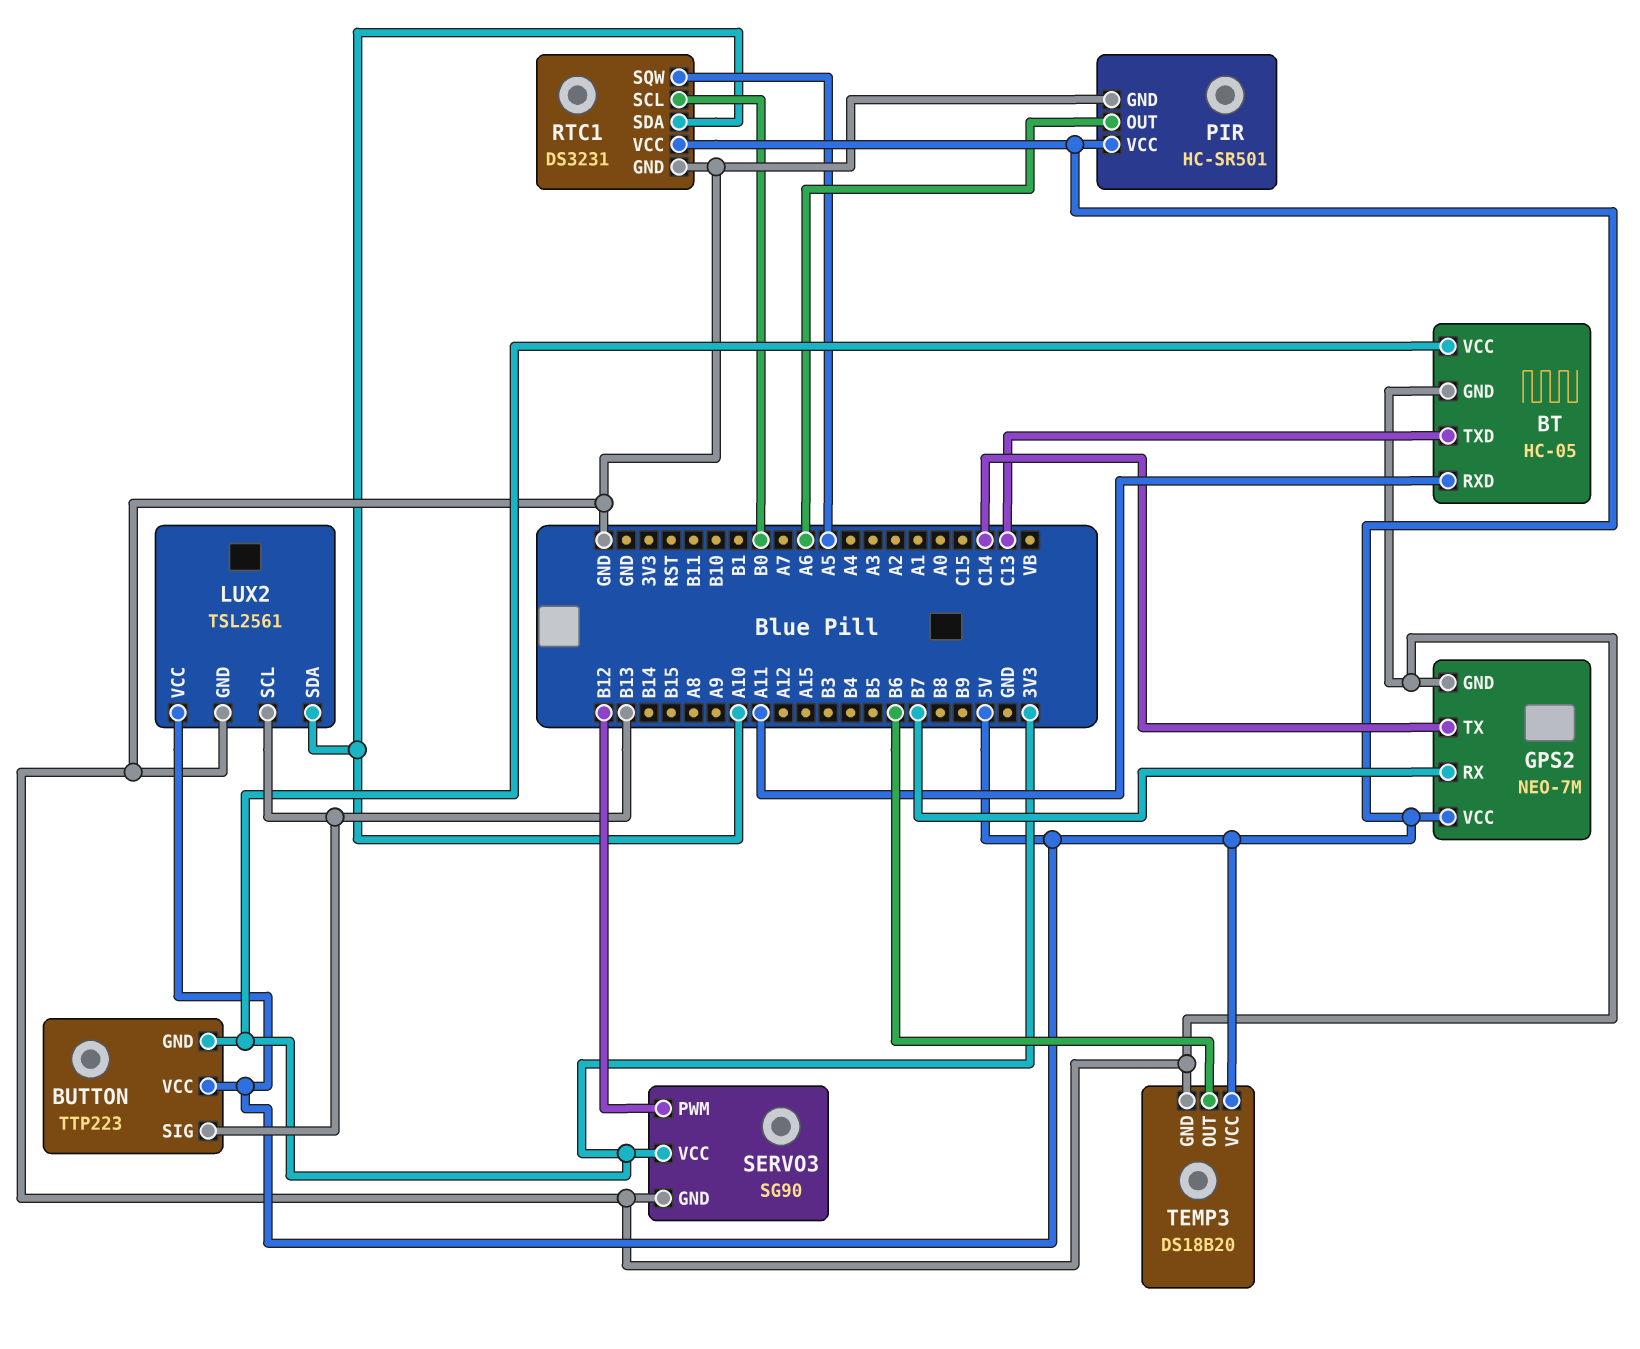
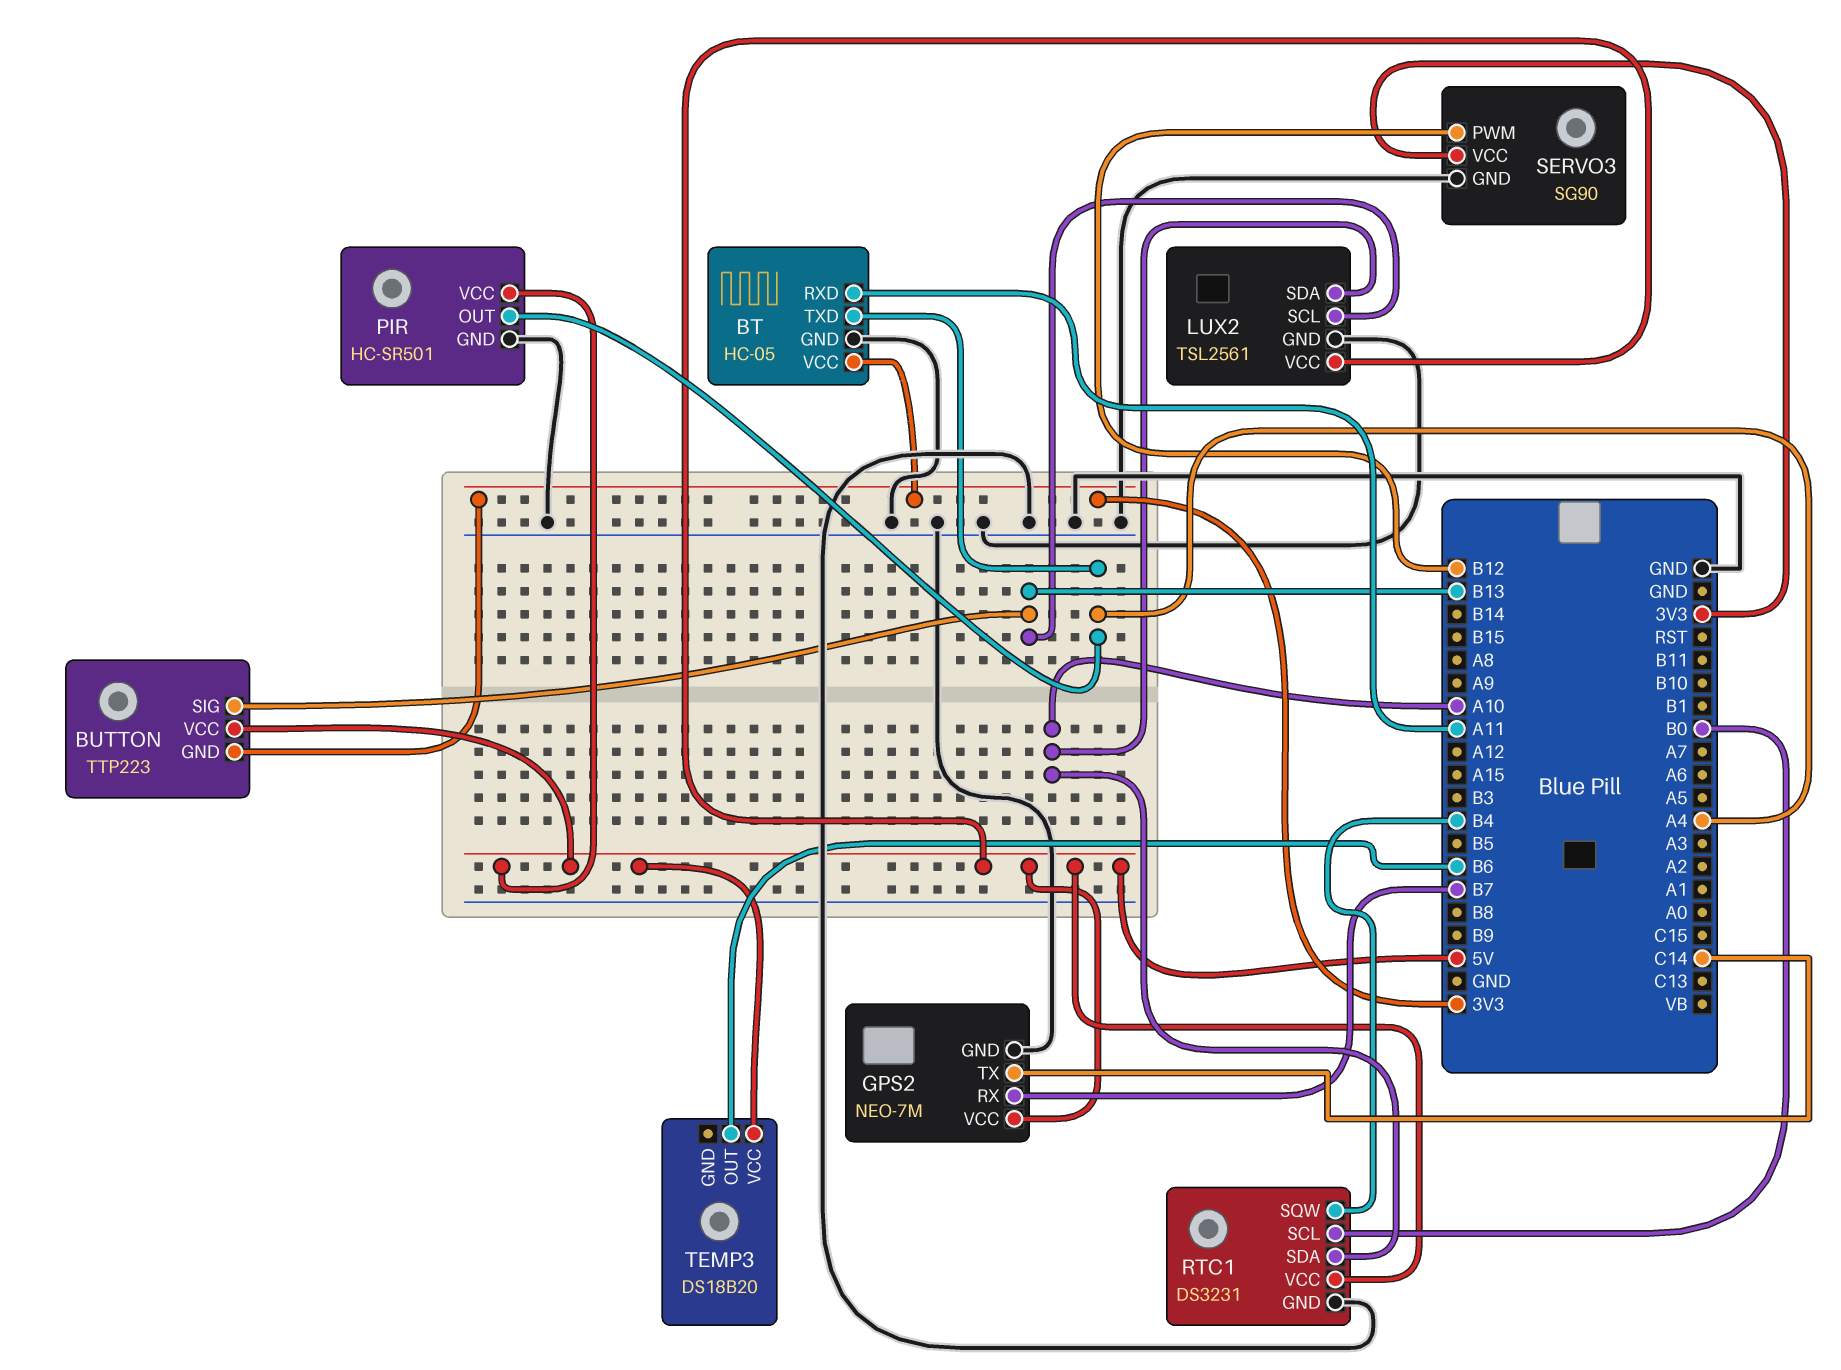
BT pin TXD: C13 -> A4
PIR pin OUT: A6 -> A4
RTC1 pin SQW: A5 -> B4
TEMP3 pin GND: GND -> none

